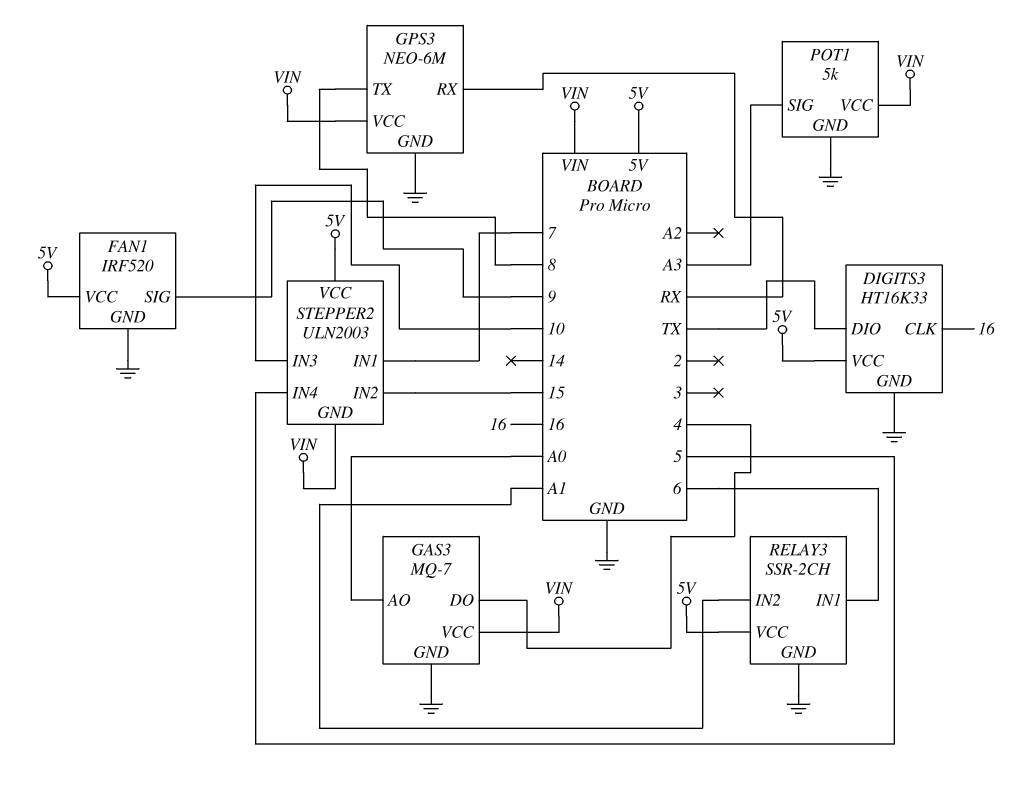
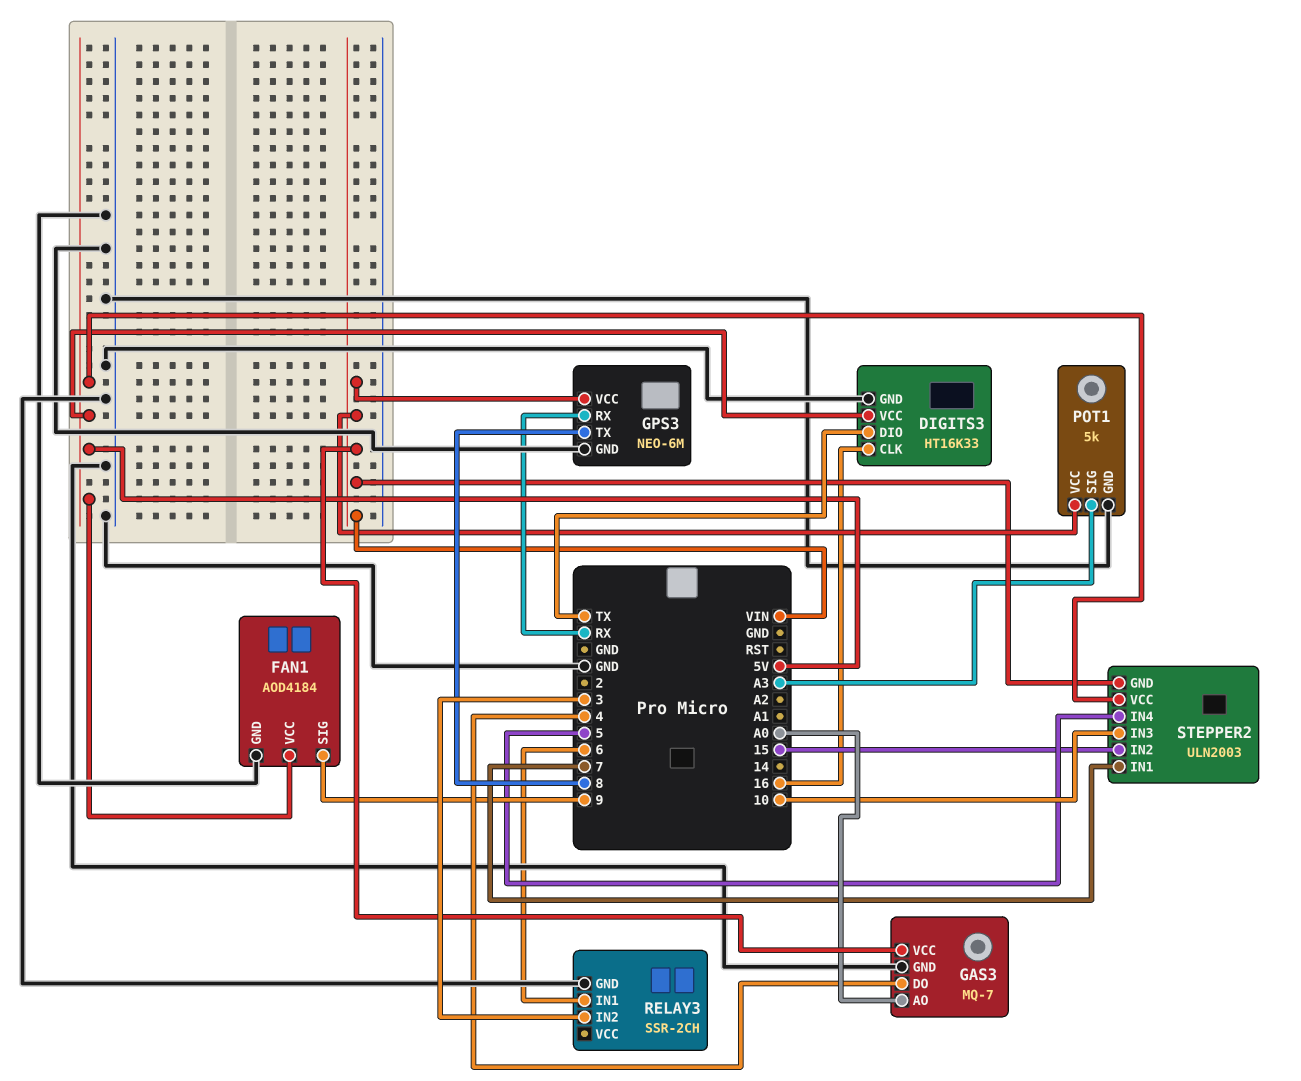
FAN1: IRF520 -> AOD4184
RELAY3 pin IN2: A1 -> 3
RELAY3 pin VCC: 5V -> none

